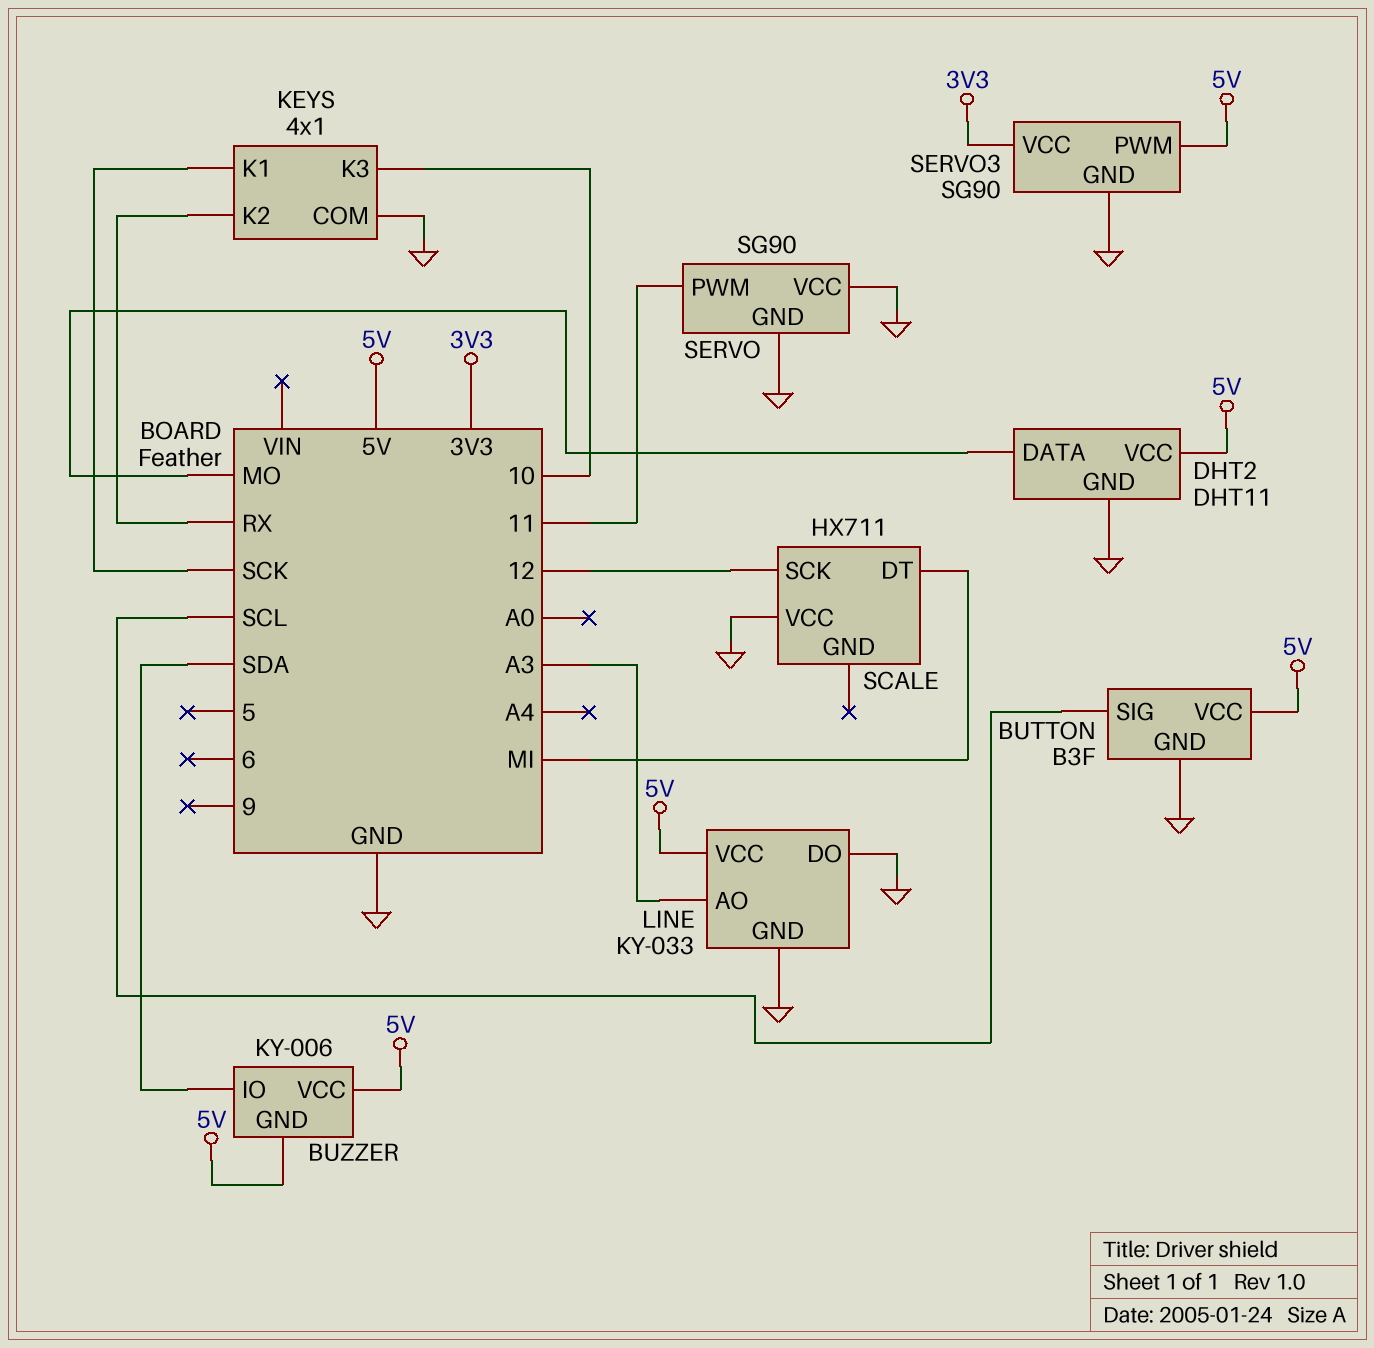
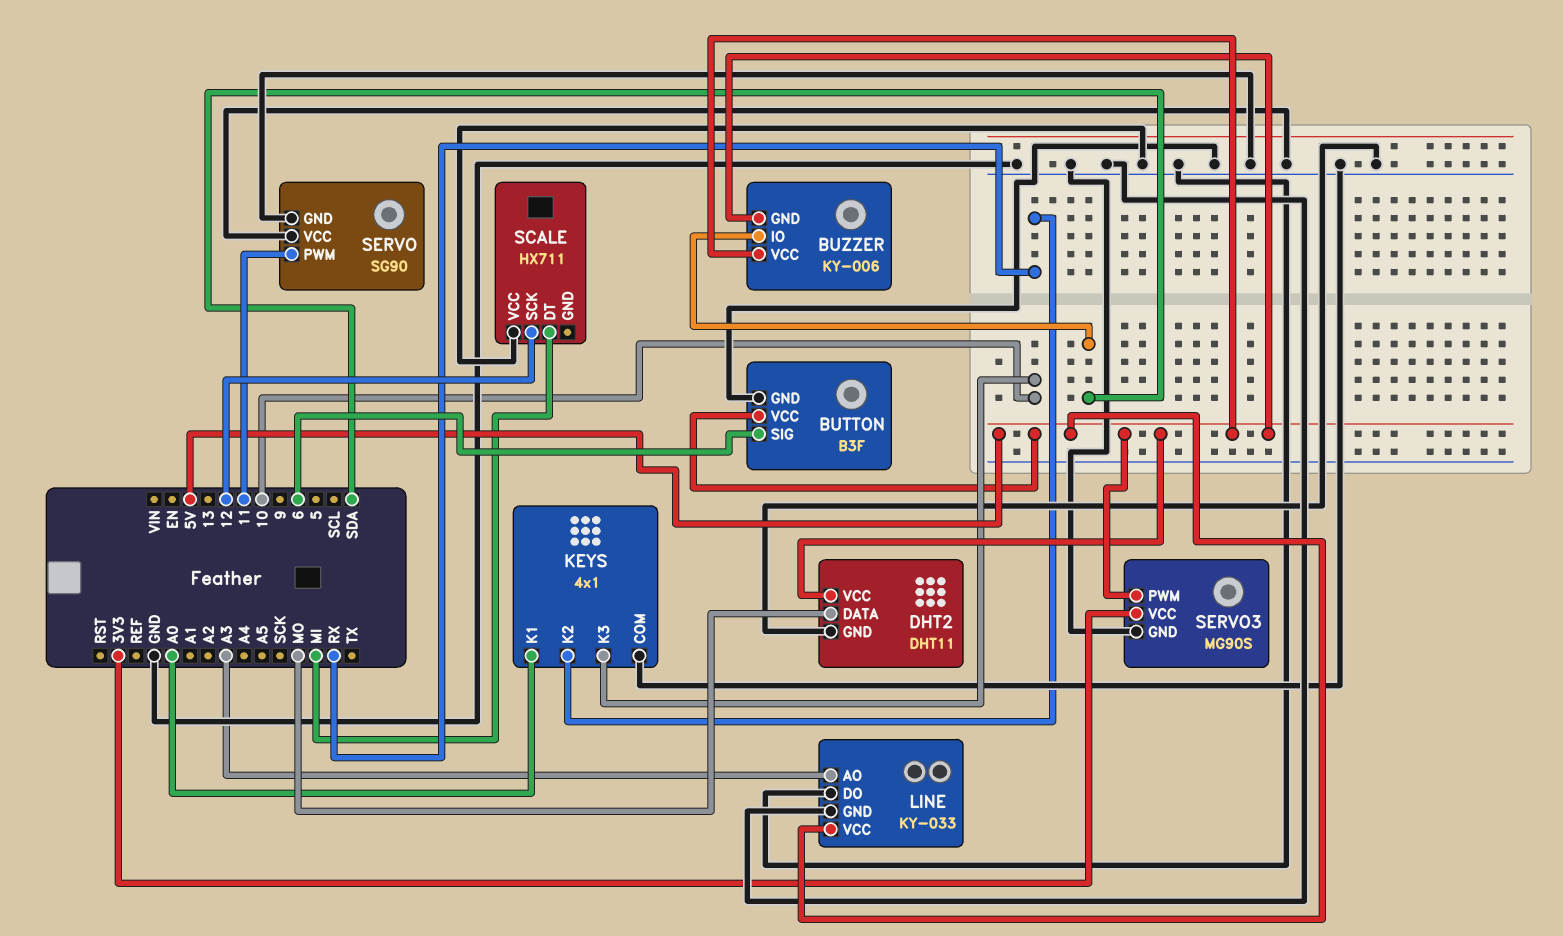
BUTTON pin SIG: SCL -> 6
KEYS pin K1: SCK -> A0
SERVO3: SG90 -> MG90S

